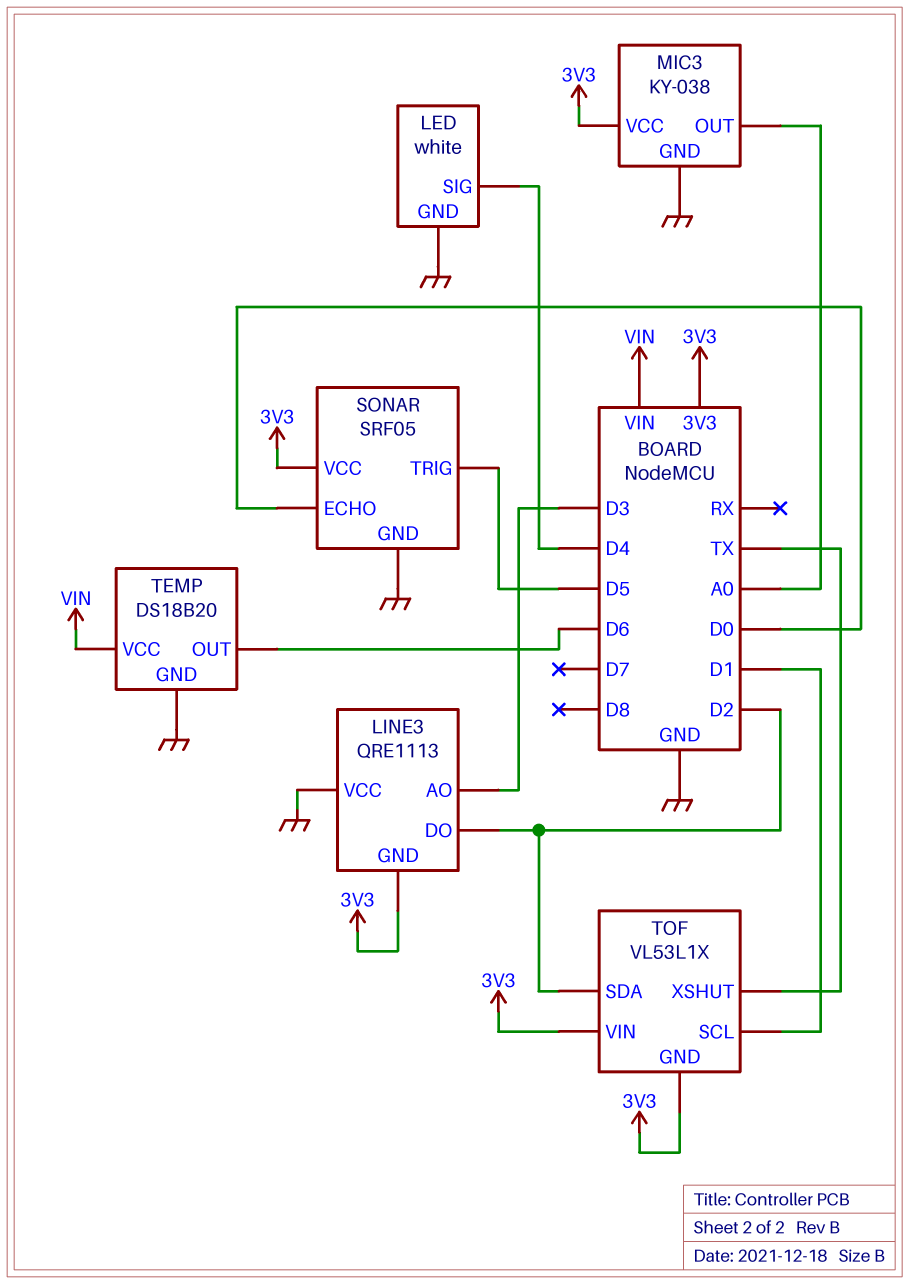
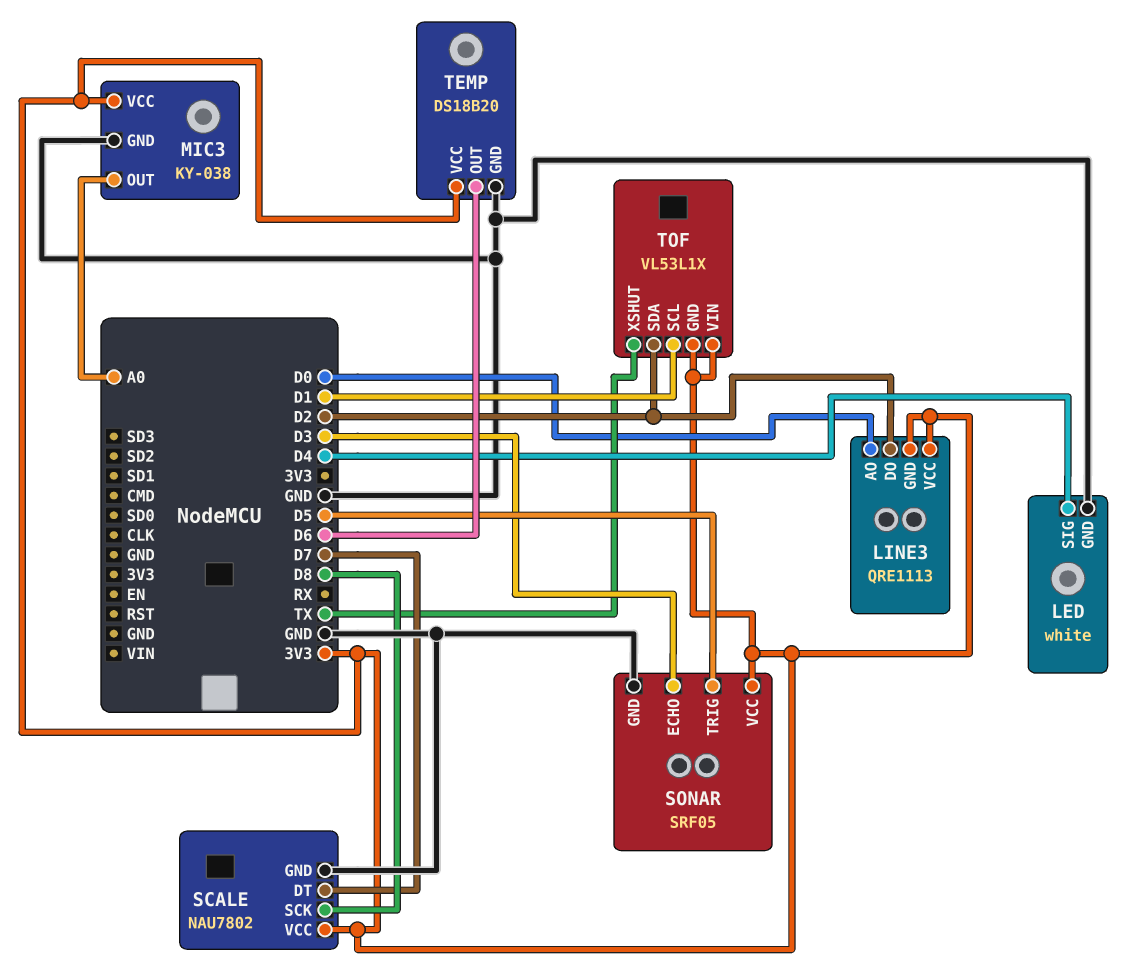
LINE3 pin AO: D3 -> D0
LINE3 pin VCC: GND -> 3V3
SCALE: none -> NAU7802
SCALE pin DT: none -> D7
SCALE pin GND: none -> GND
SCALE pin SCK: none -> D8
SCALE pin VCC: none -> 3V3
SONAR pin ECHO: D0 -> D3
TEMP pin VCC: VIN -> 3V3

